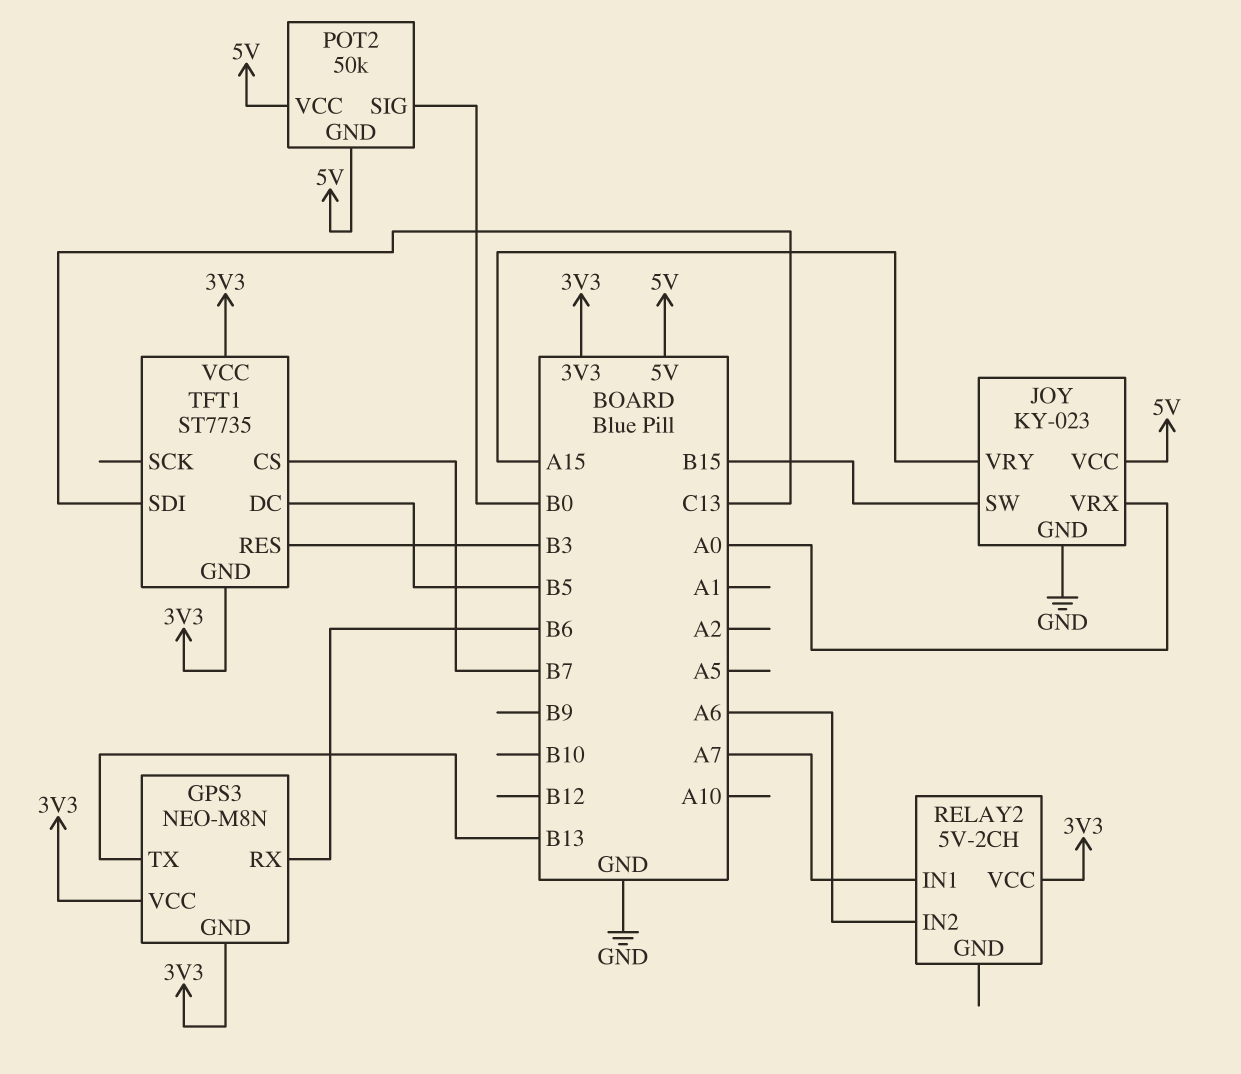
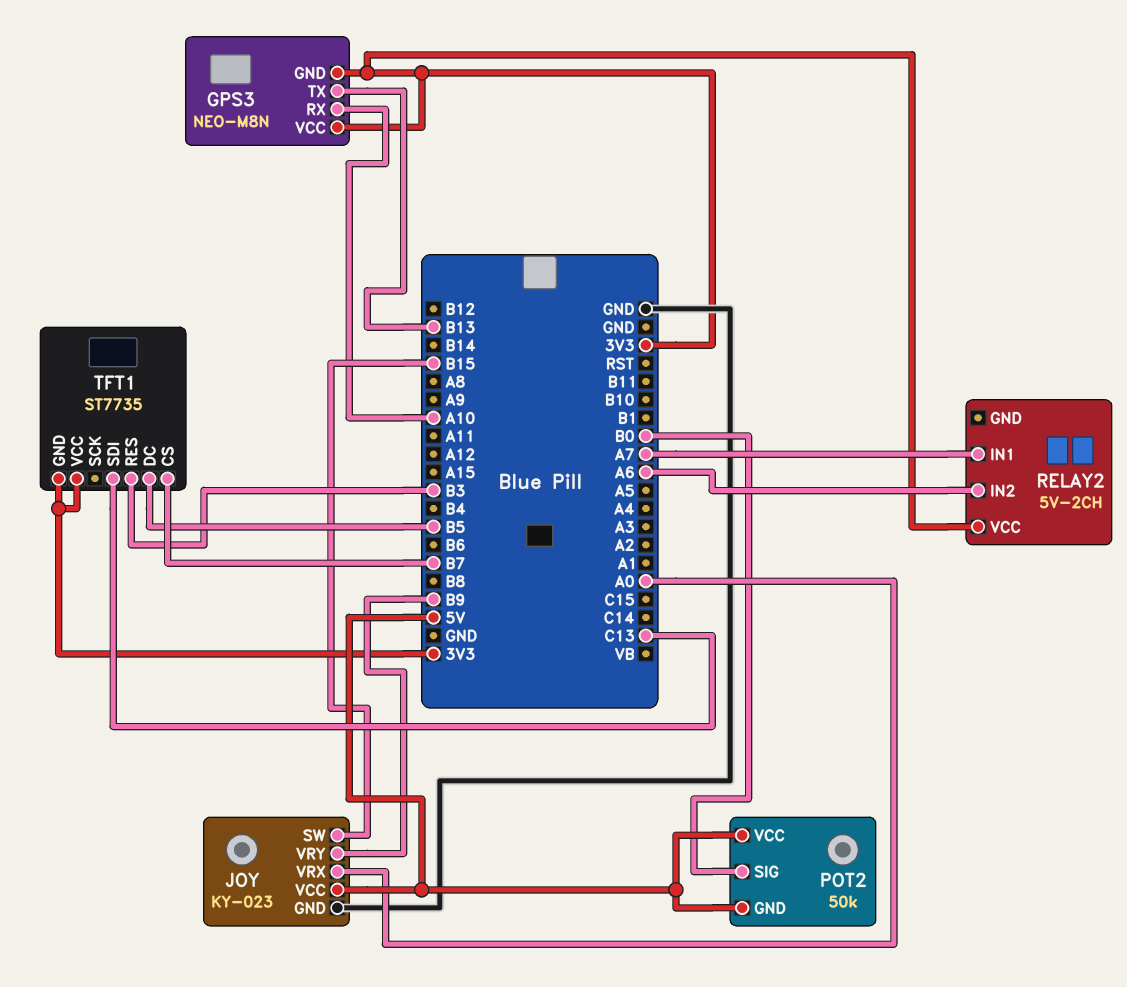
GPS3 pin RX: B6 -> A10
JOY pin VRY: A15 -> B9

